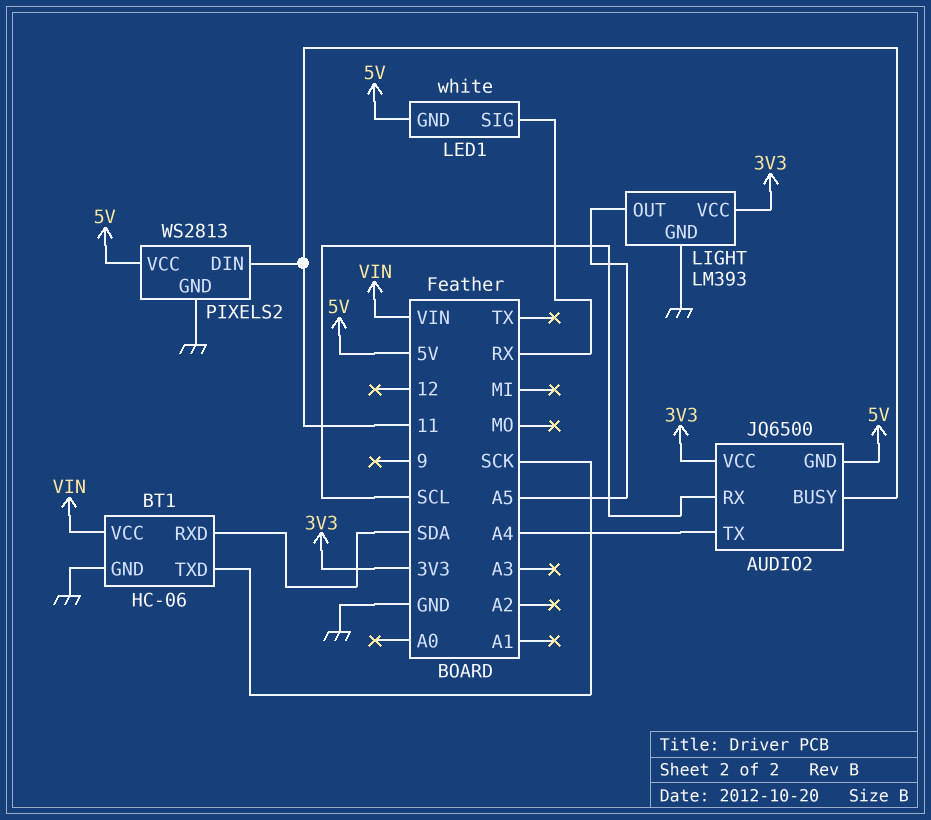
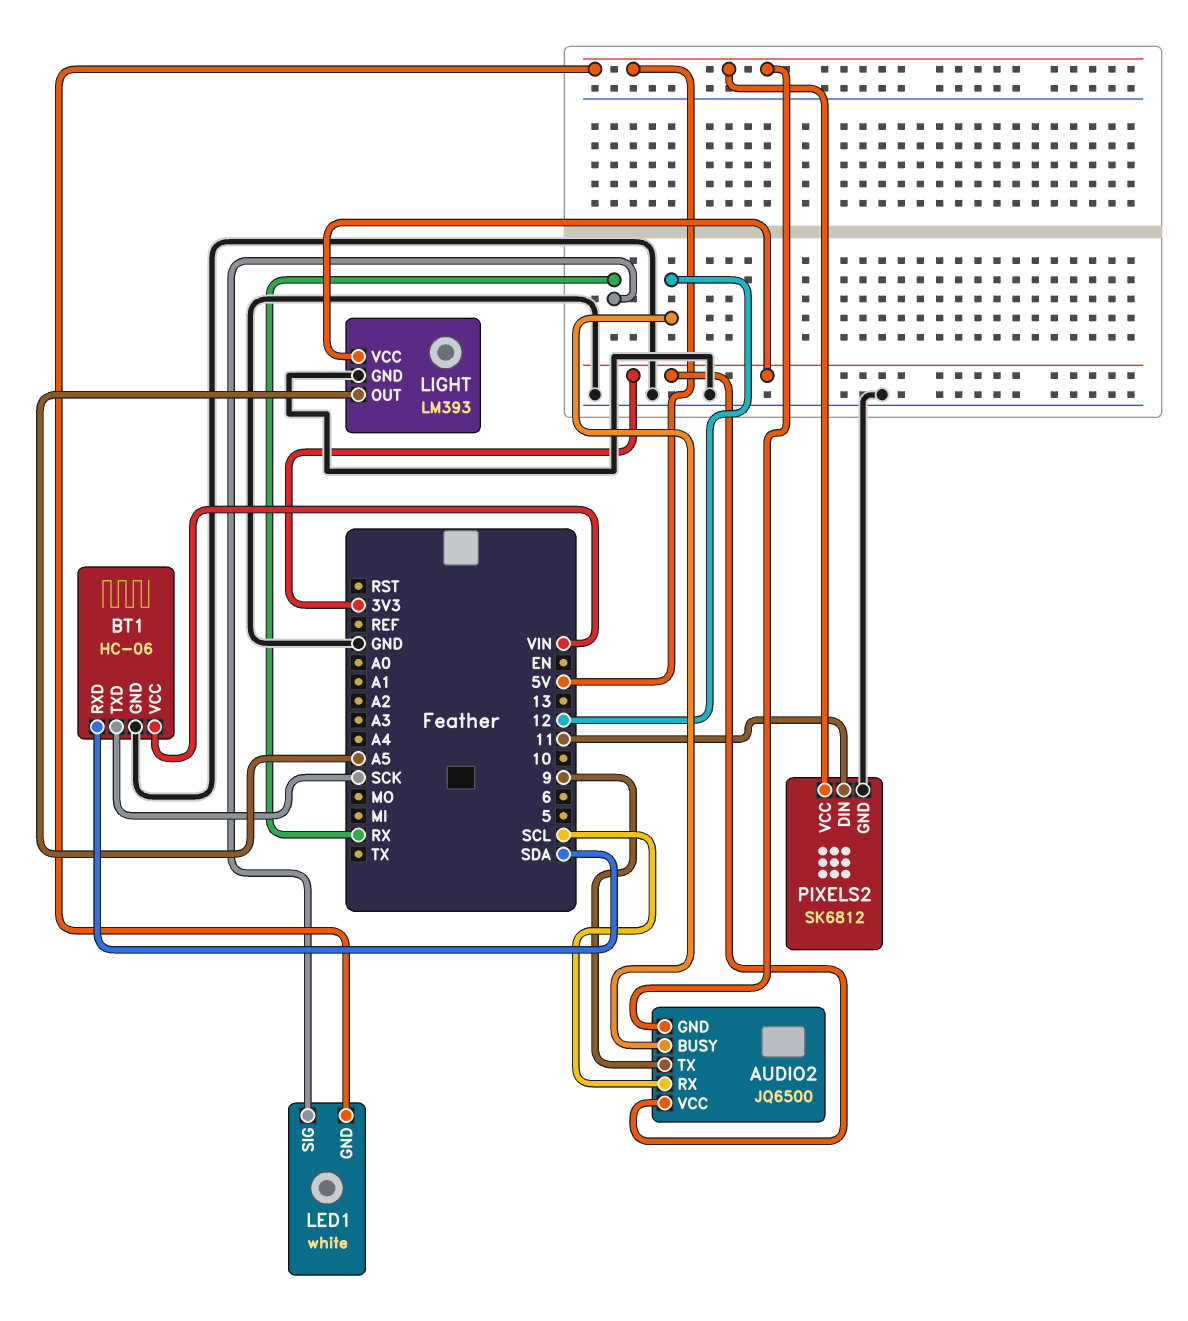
AUDIO2 pin BUSY: 11 -> 12
AUDIO2 pin TX: A4 -> 9
PIXELS2: WS2813 -> SK6812

